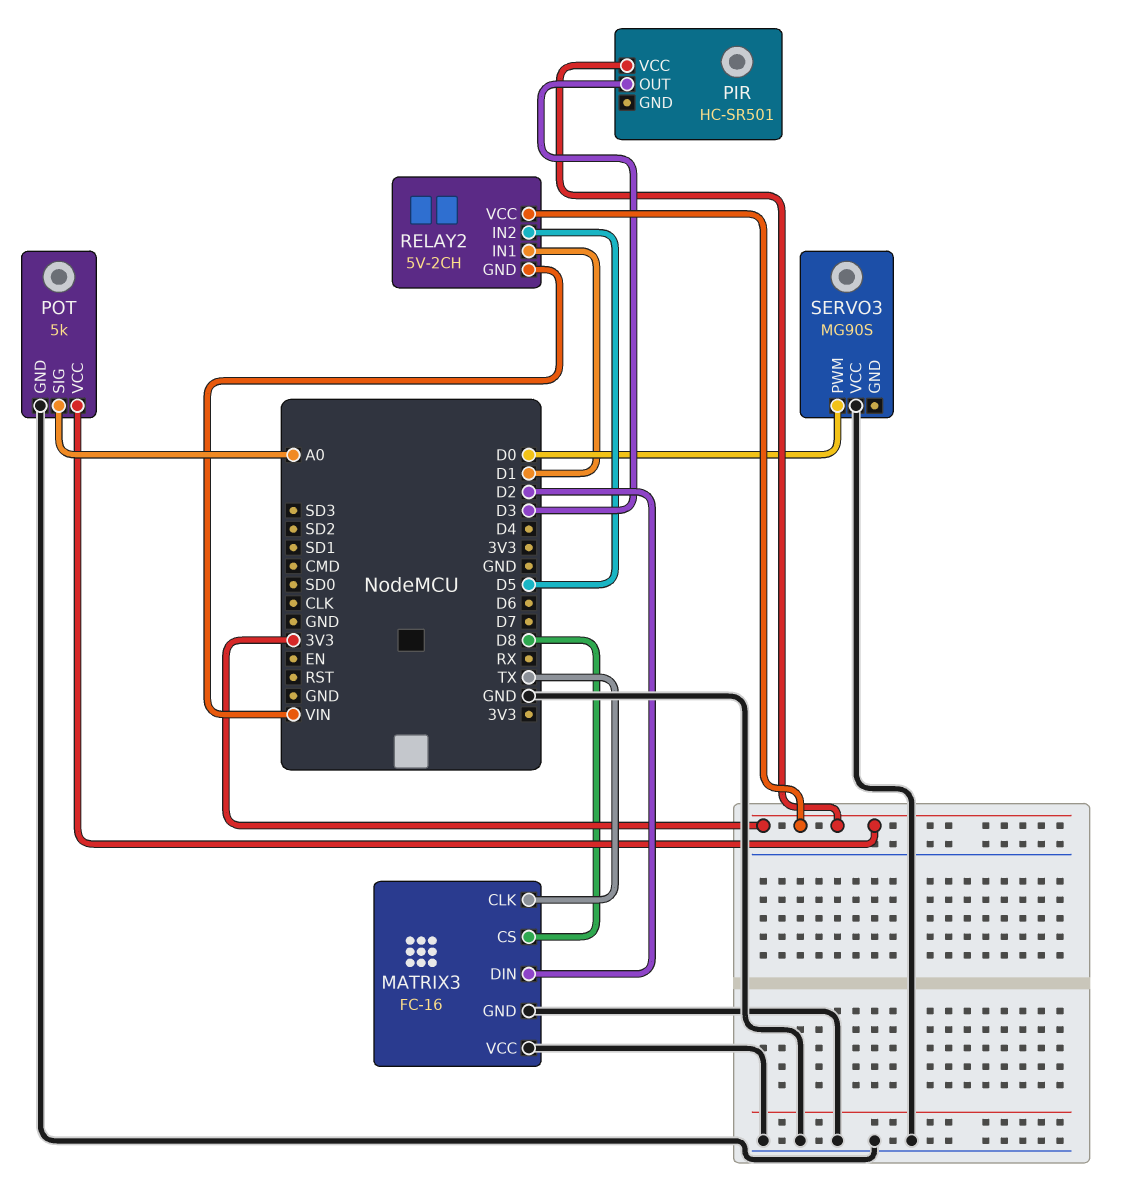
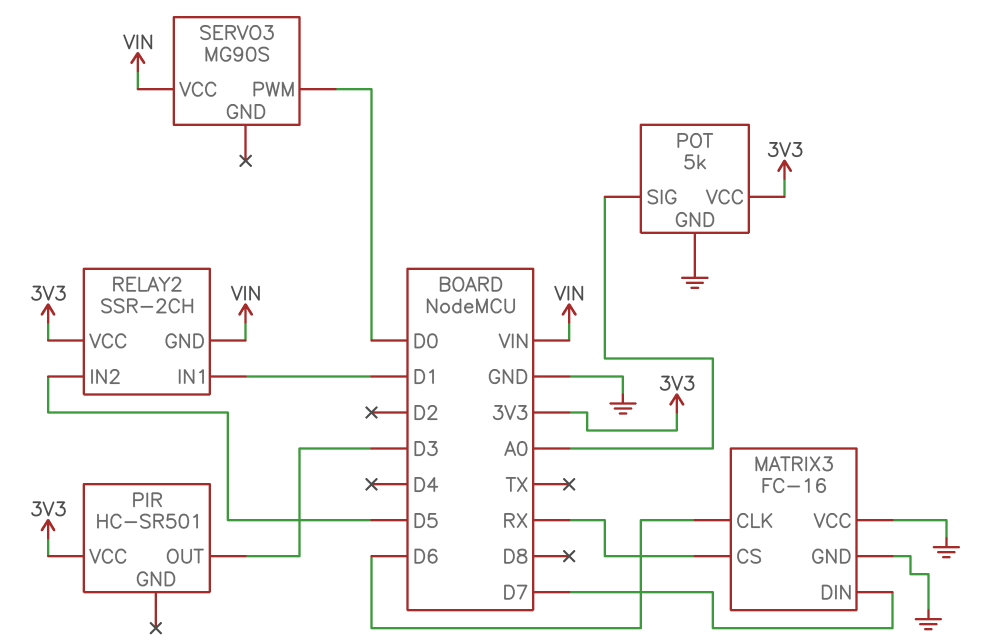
MATRIX3 pin CLK: TX -> D6
MATRIX3 pin CS: D8 -> RX
MATRIX3 pin DIN: D2 -> D7
RELAY2: 5V-2CH -> SSR-2CH
SERVO3 pin VCC: GND -> VIN

